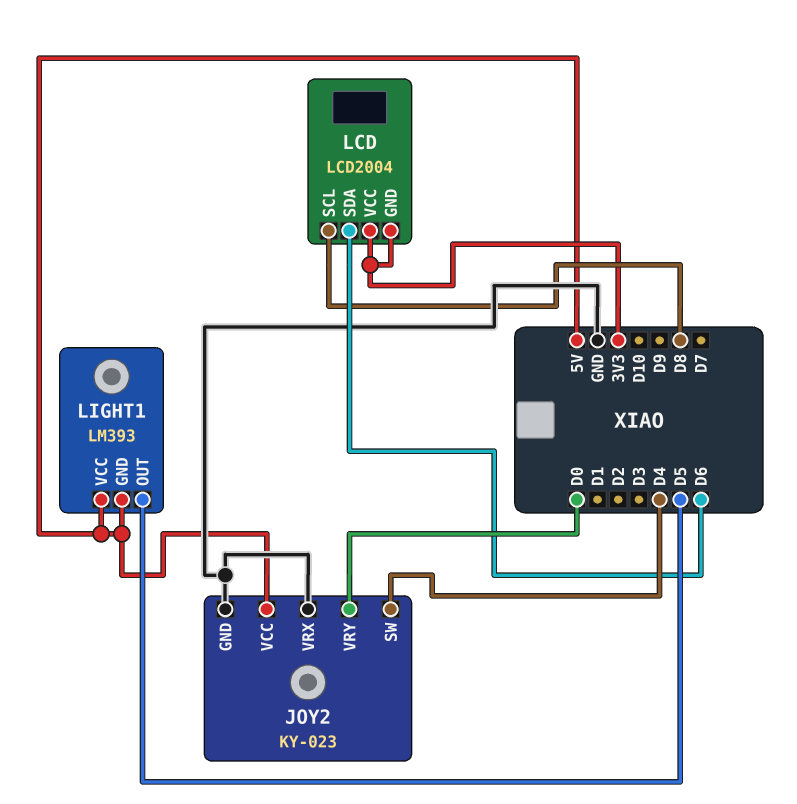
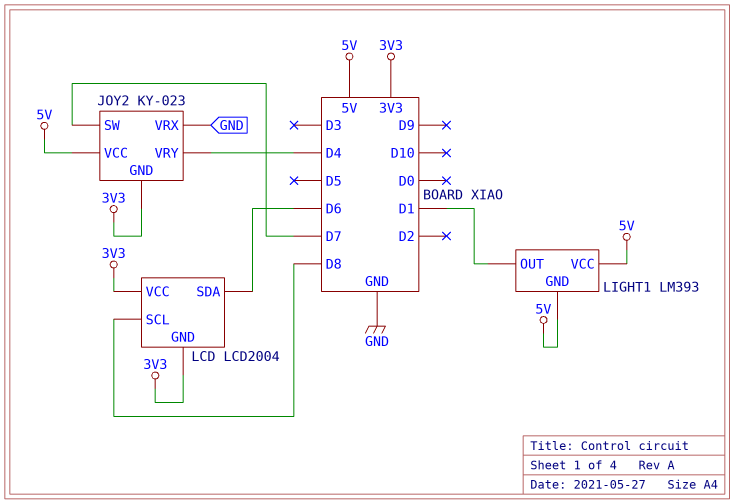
JOY2 pin GND: GND -> 3V3
JOY2 pin SW: D4 -> D7
JOY2 pin VRY: D0 -> D4
LIGHT1 pin OUT: D5 -> D1

